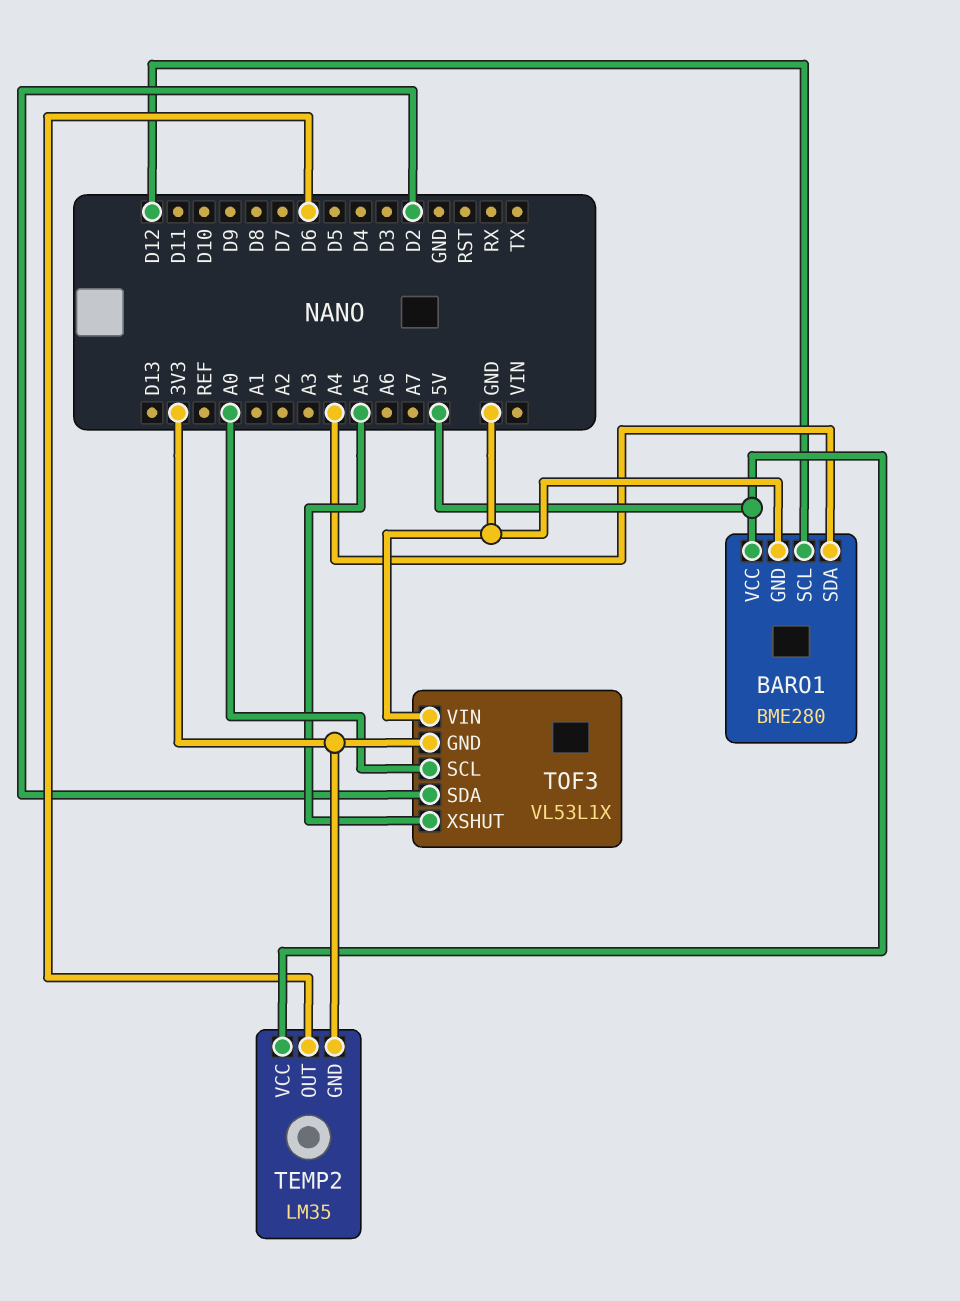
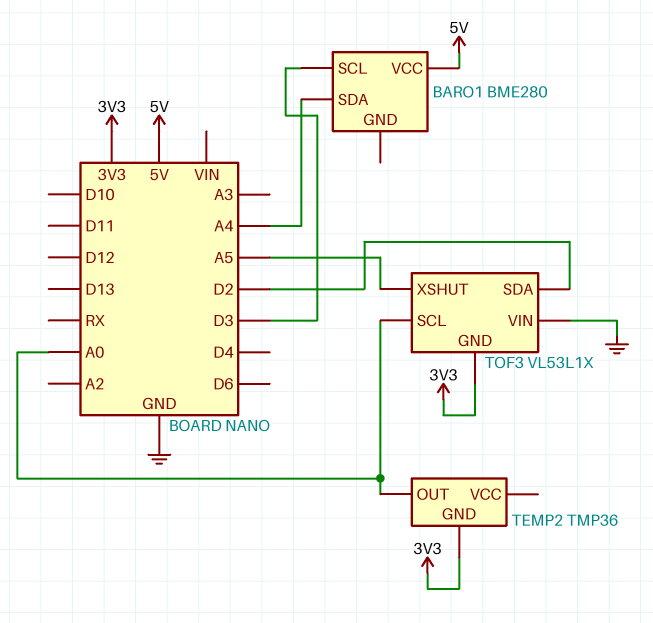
BARO1 pin GND: GND -> none
BARO1 pin SCL: D12 -> D3
TEMP2: LM35 -> TMP36
TEMP2 pin OUT: D6 -> A0
TEMP2 pin VCC: 5V -> none

